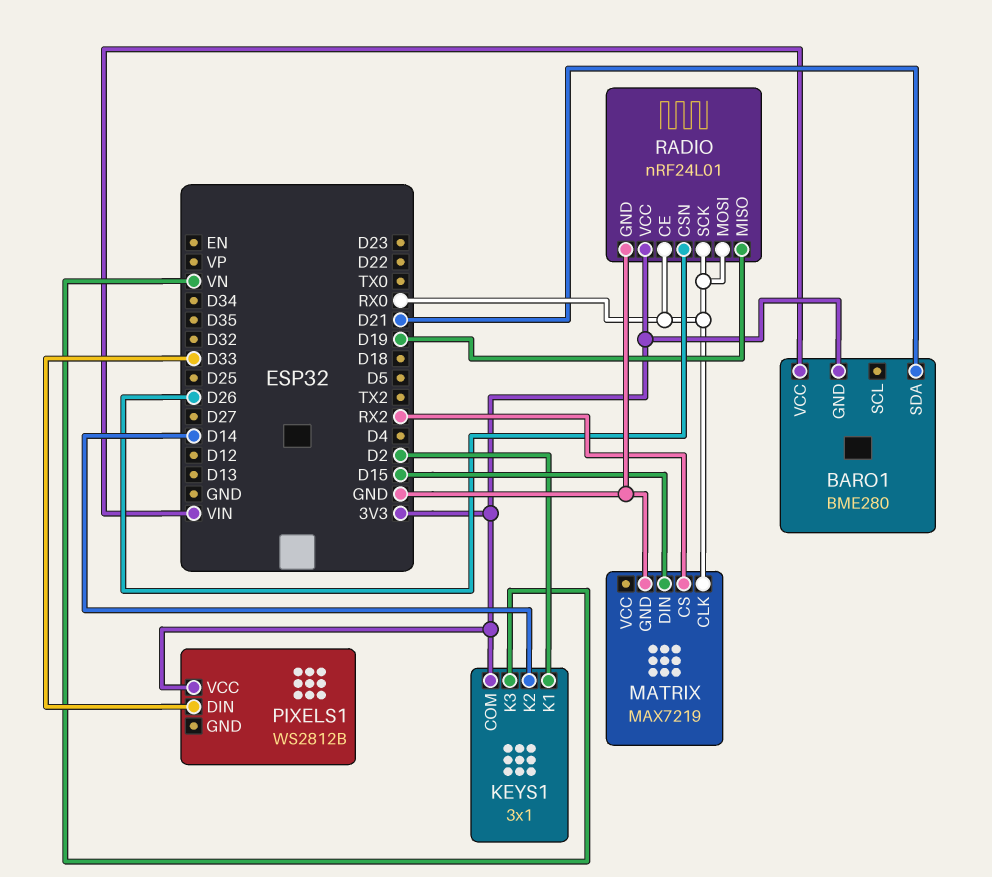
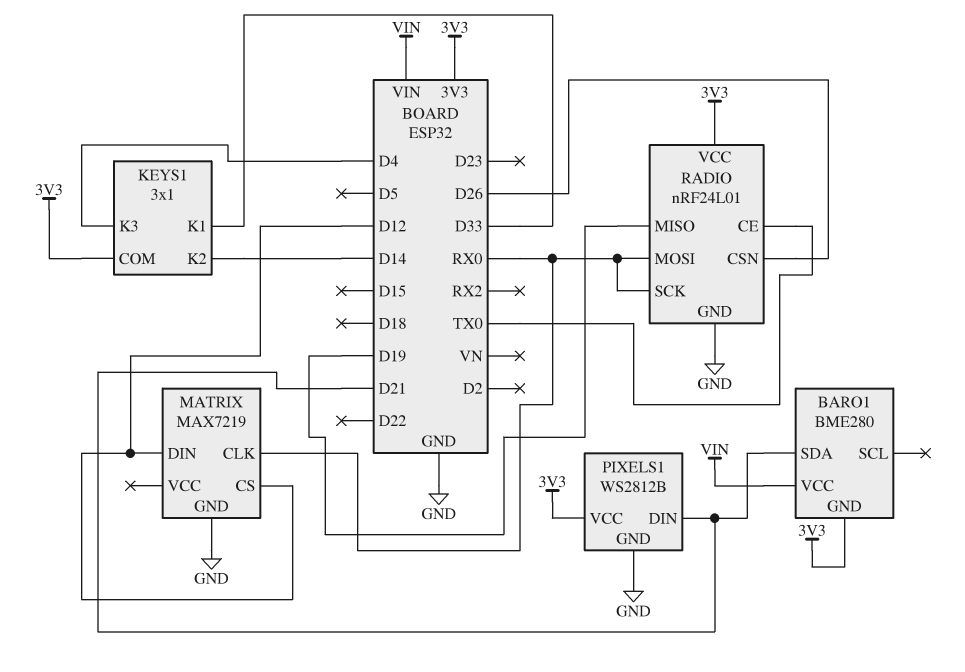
KEYS1 pin K1: D2 -> D33
KEYS1 pin K3: VN -> D4
MATRIX pin CS: RX2 -> D12
MATRIX pin DIN: D15 -> D12
PIXELS1 pin DIN: D33 -> D21
PIXELS1 pin GND: none -> GND
RADIO pin CE: RX0 -> TX0

